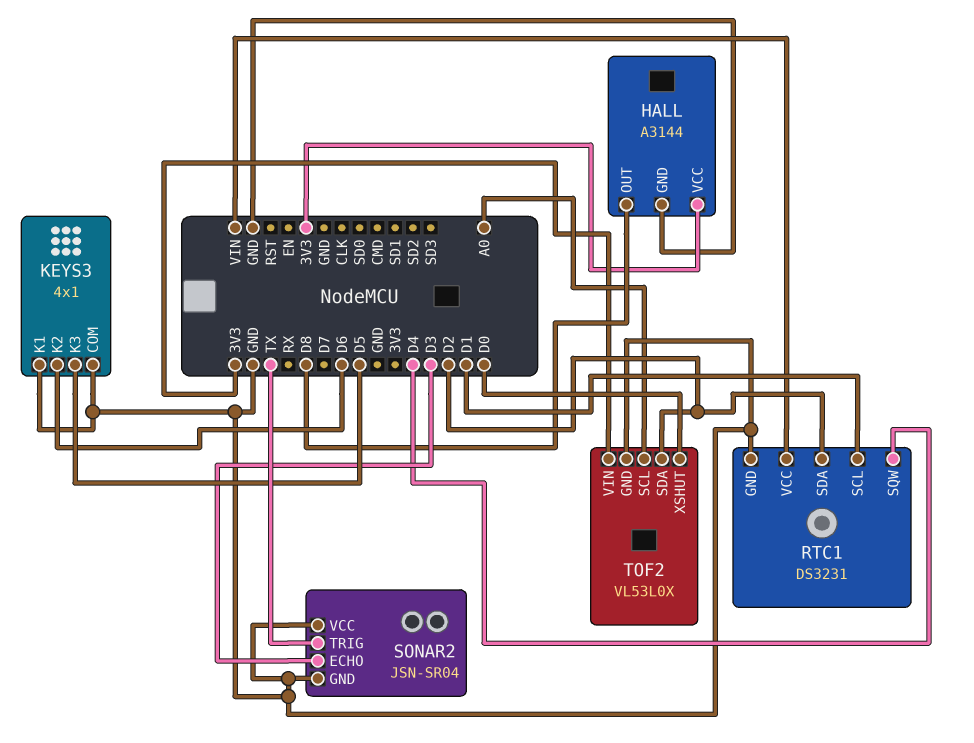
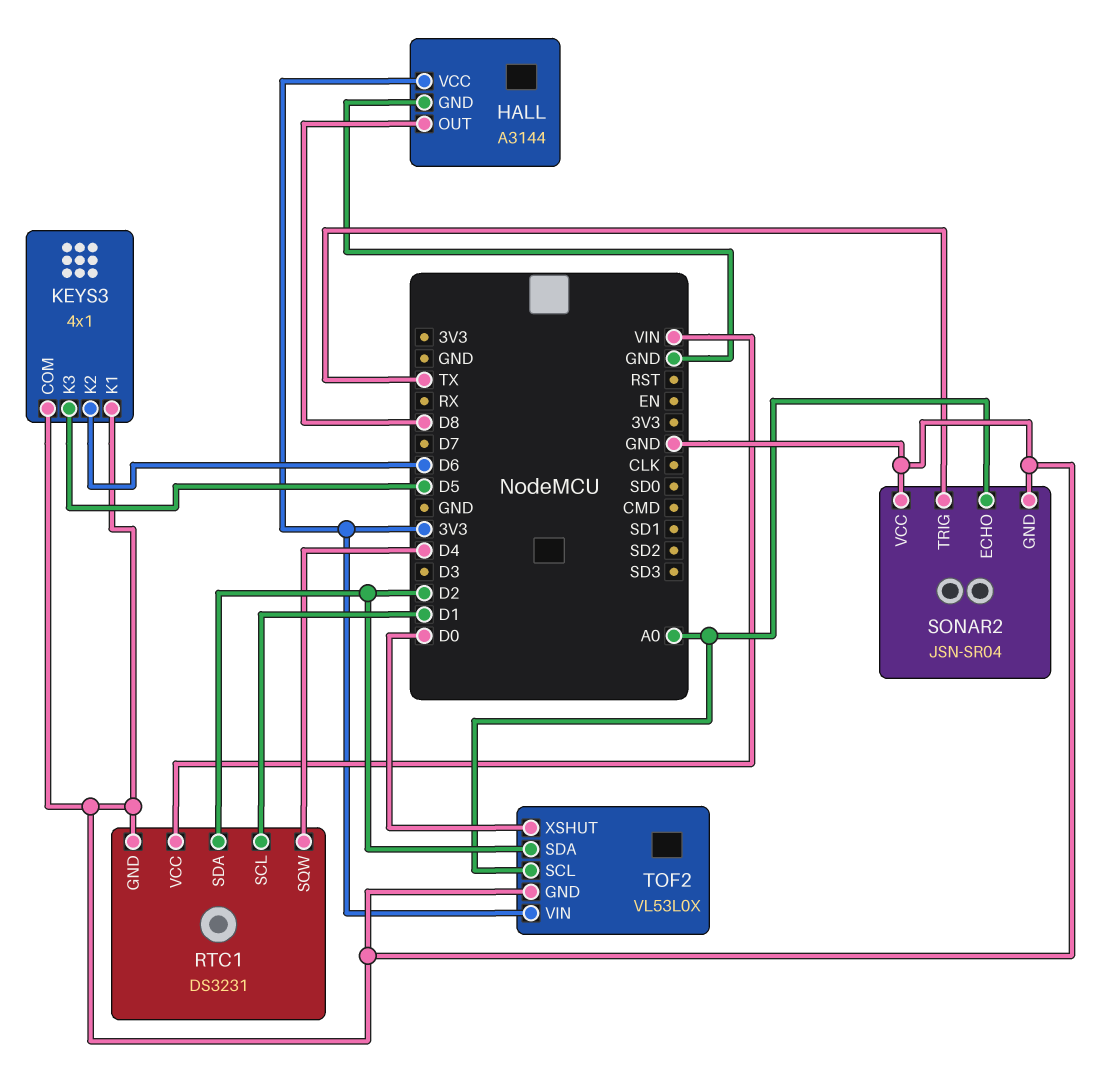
SONAR2 pin ECHO: D3 -> A0

